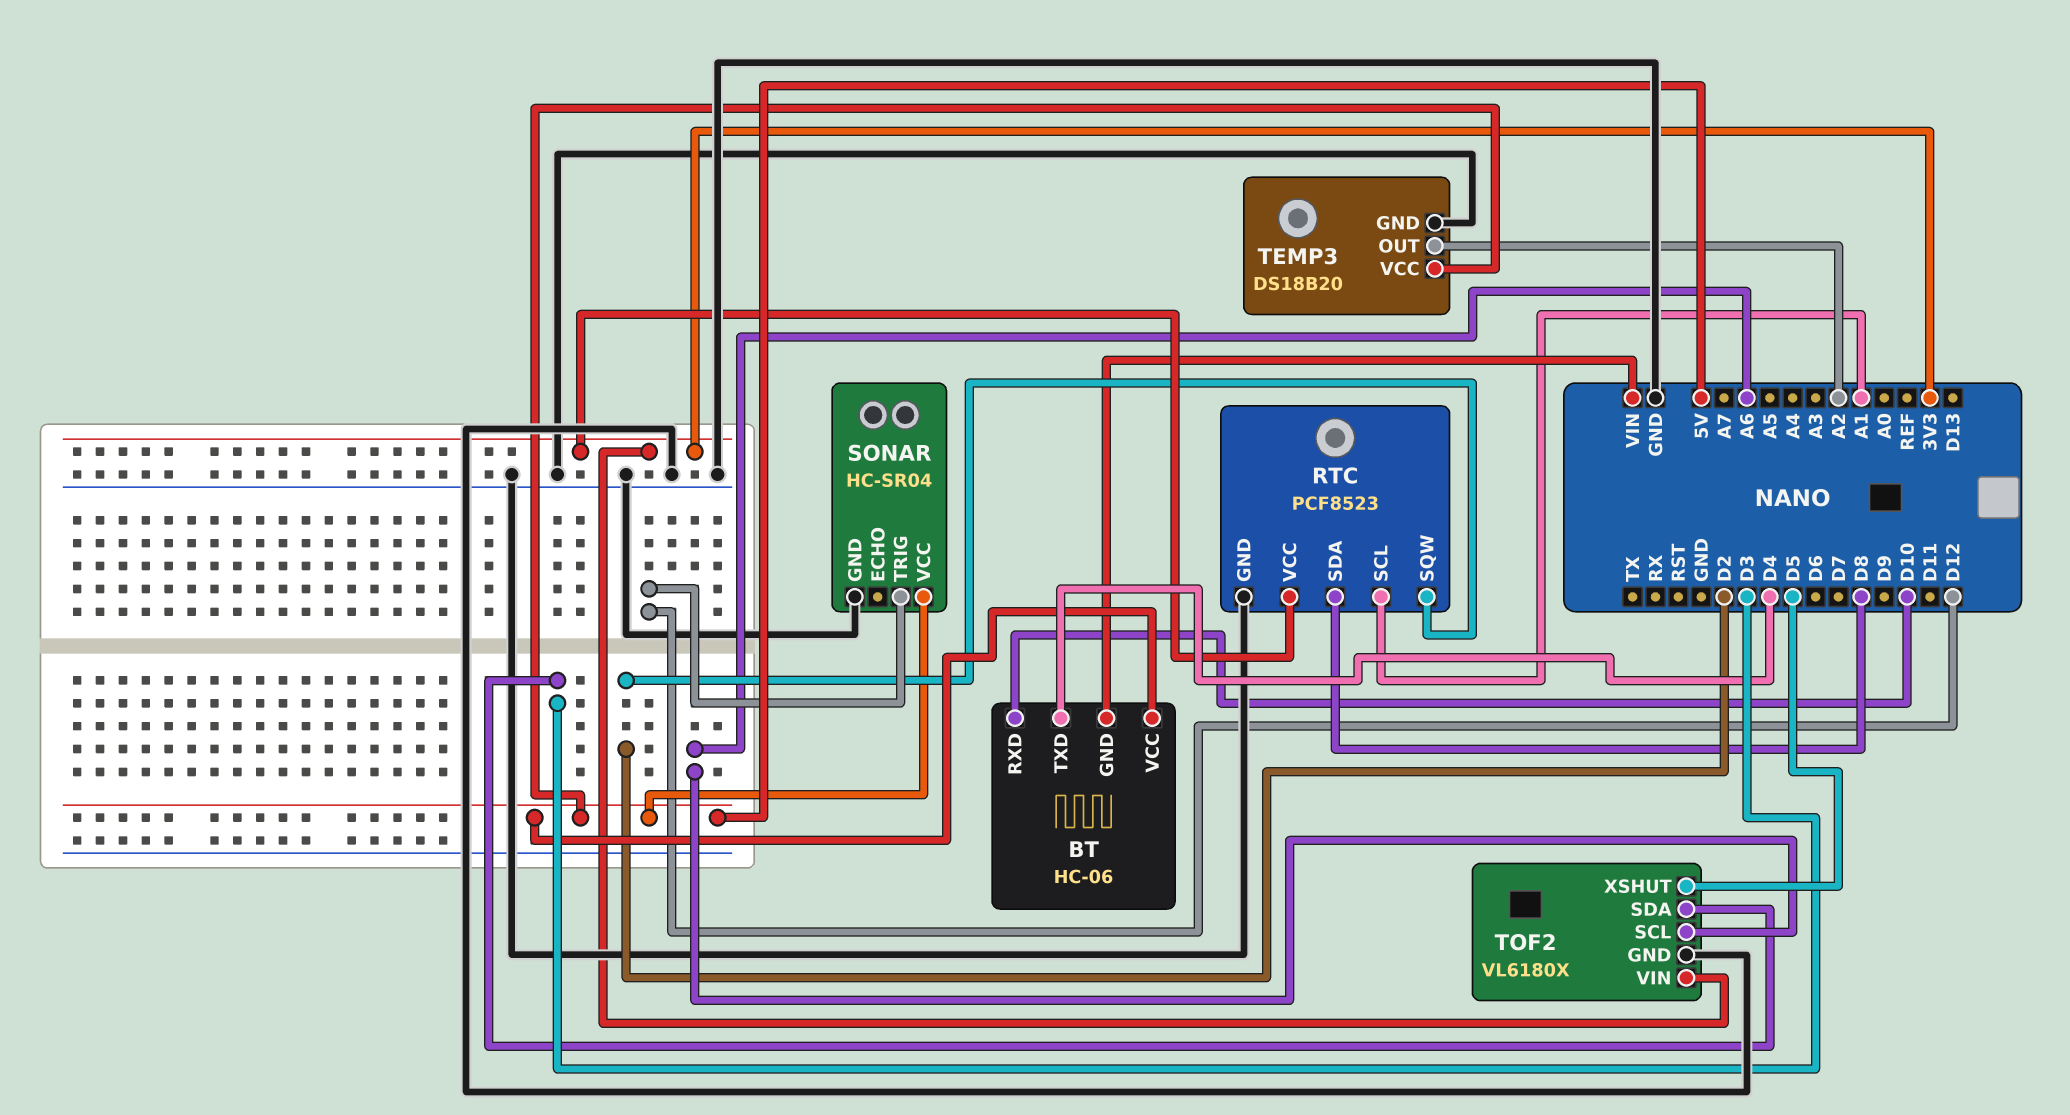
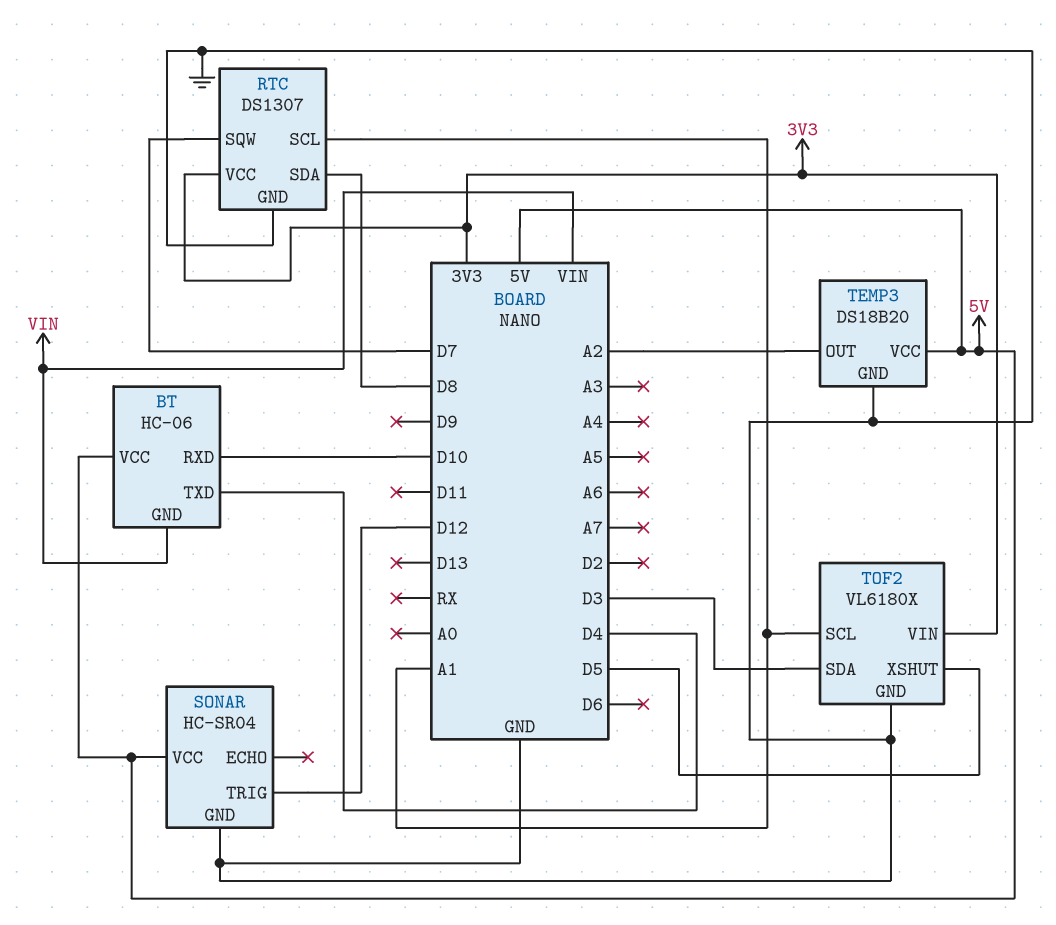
RTC: PCF8523 -> DS1307
RTC pin SQW: D2 -> D7
TOF2 pin SCL: A6 -> A1

